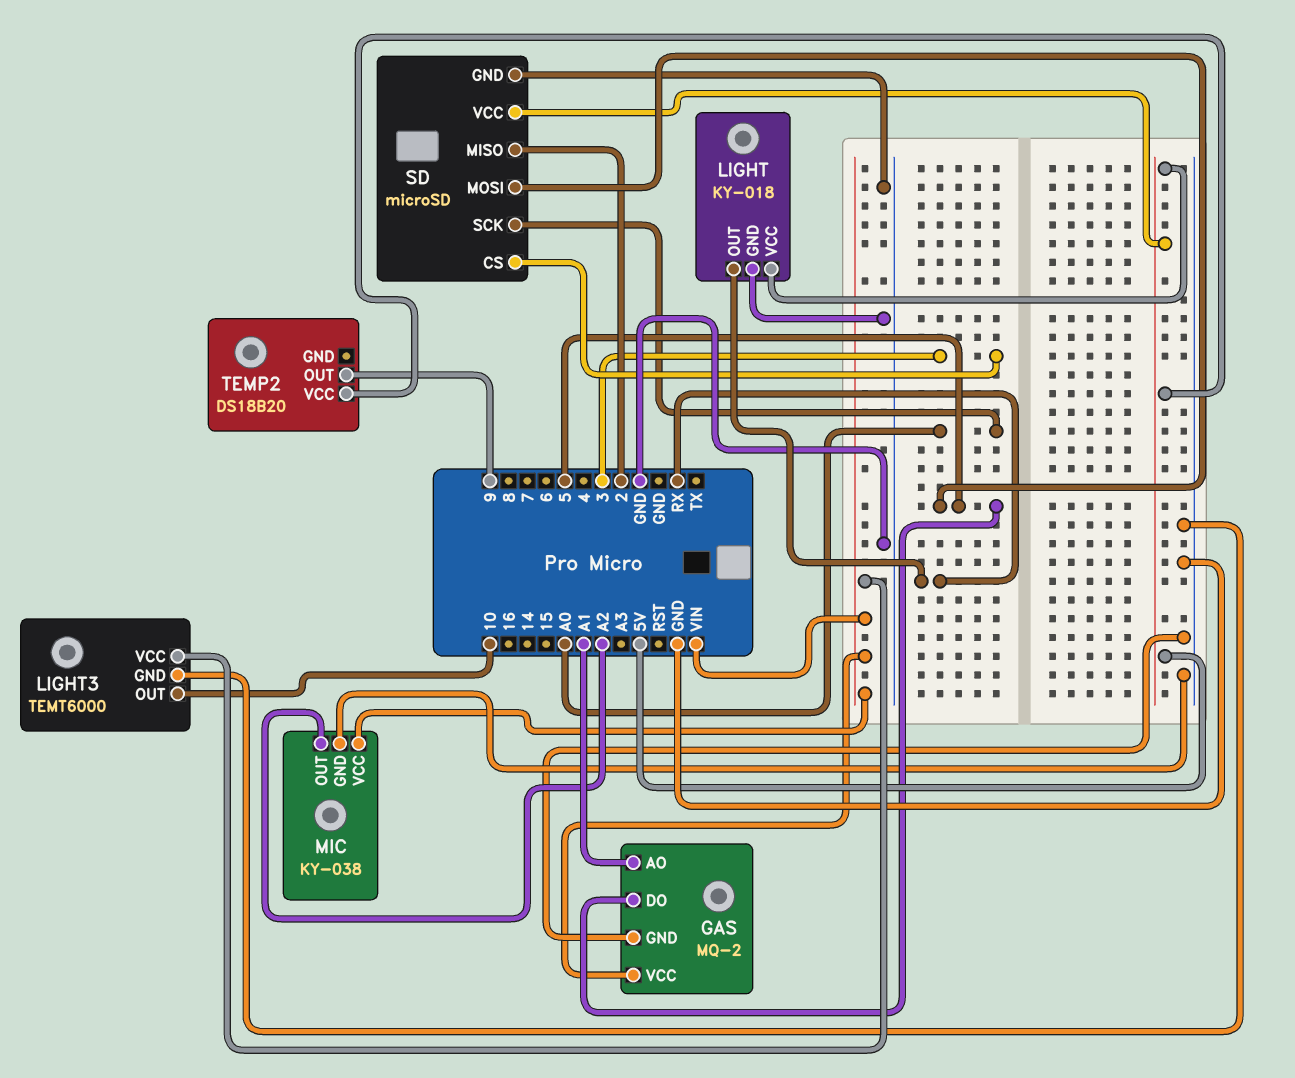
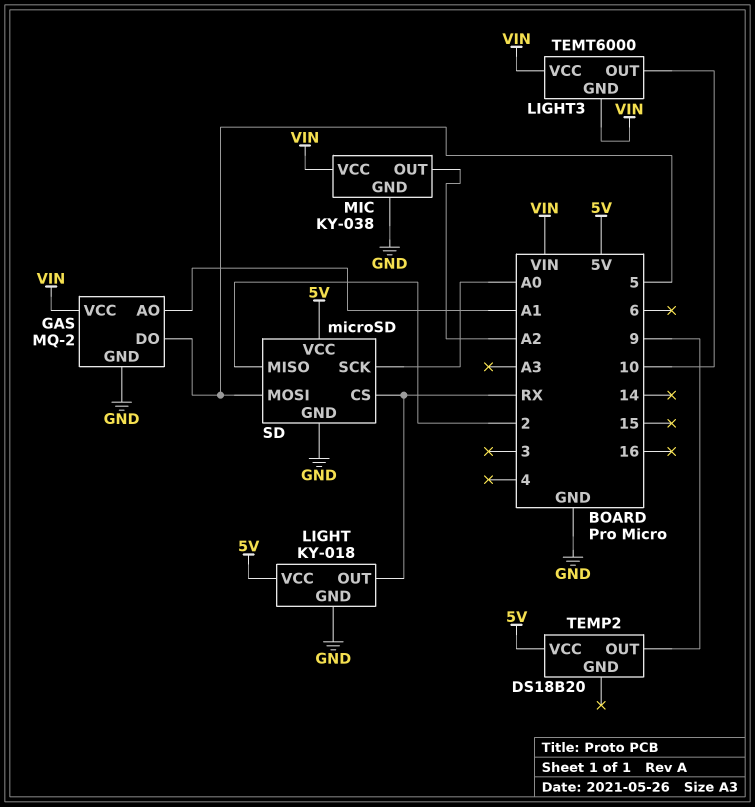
LIGHT3 pin GND: GND -> VIN
SD pin CS: 3 -> RX

